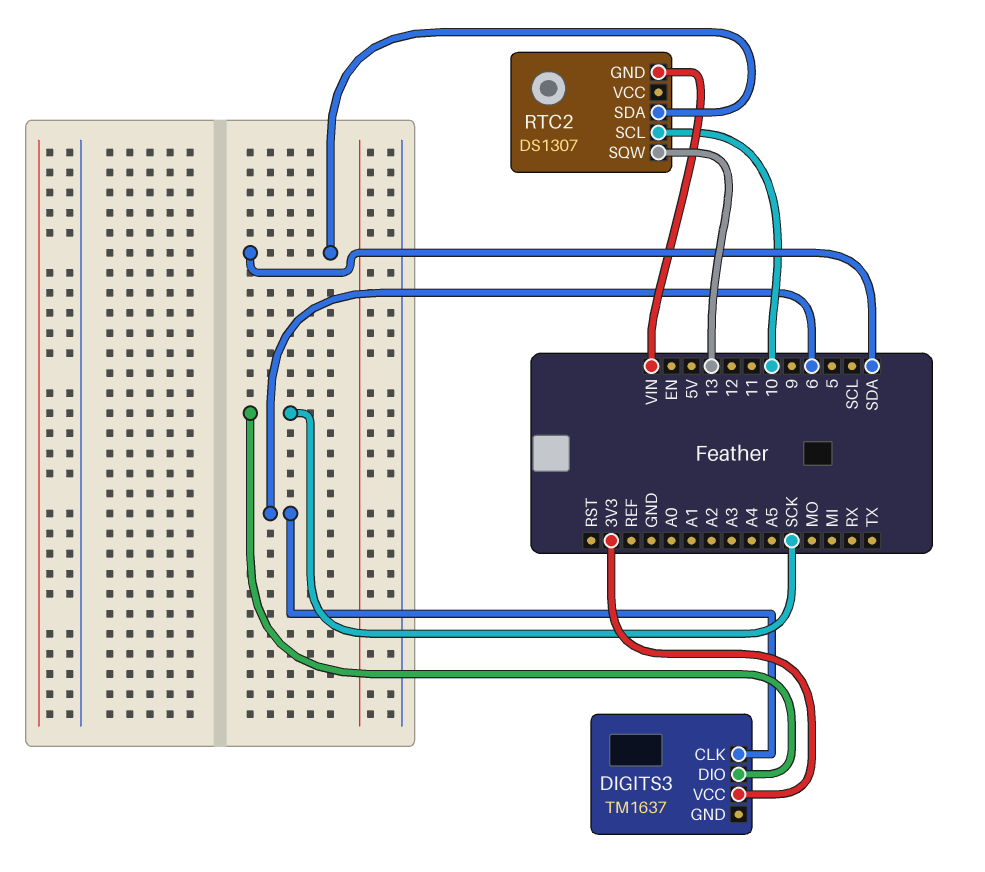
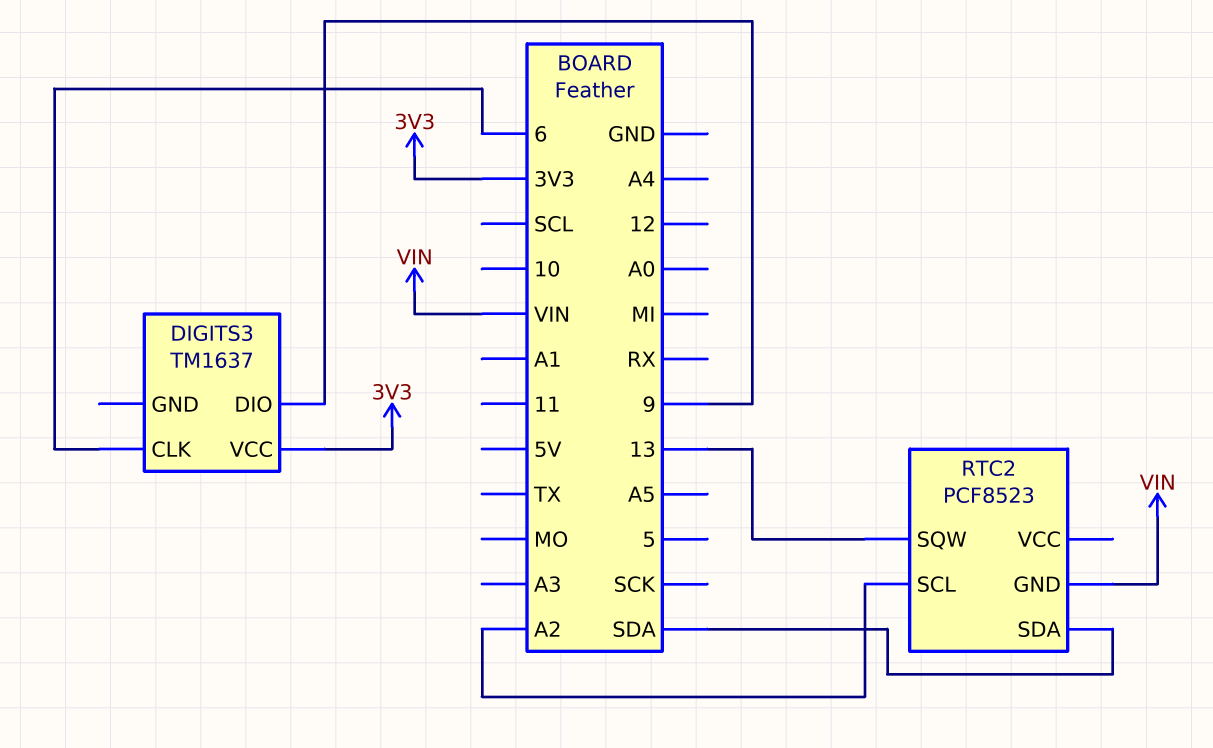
DIGITS3 pin DIO: SCK -> 9
RTC2: DS1307 -> PCF8523
RTC2 pin SCL: 10 -> A2

